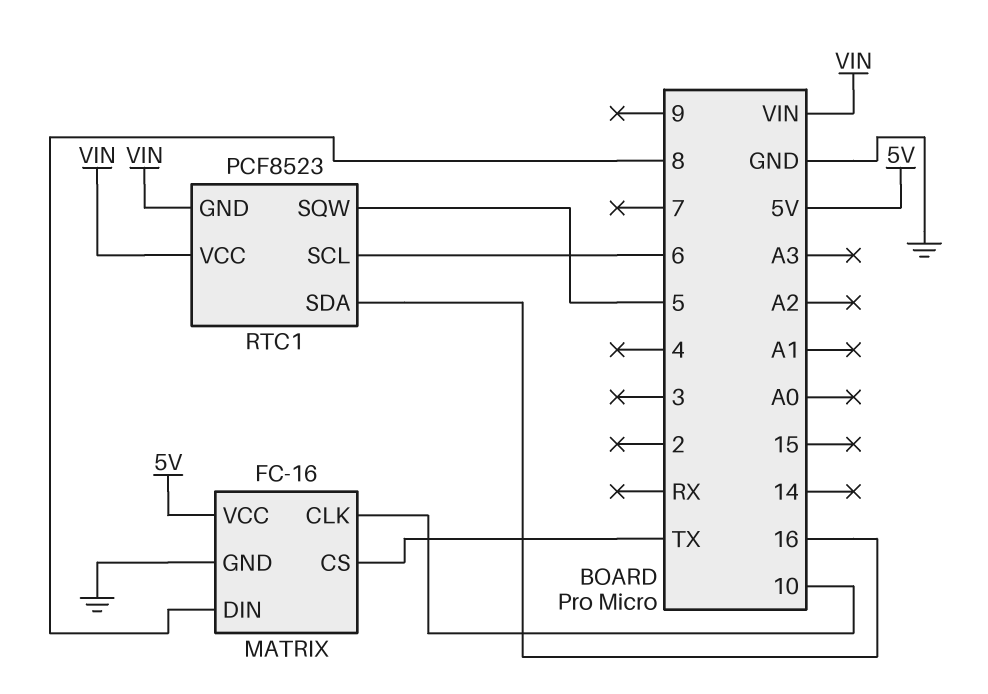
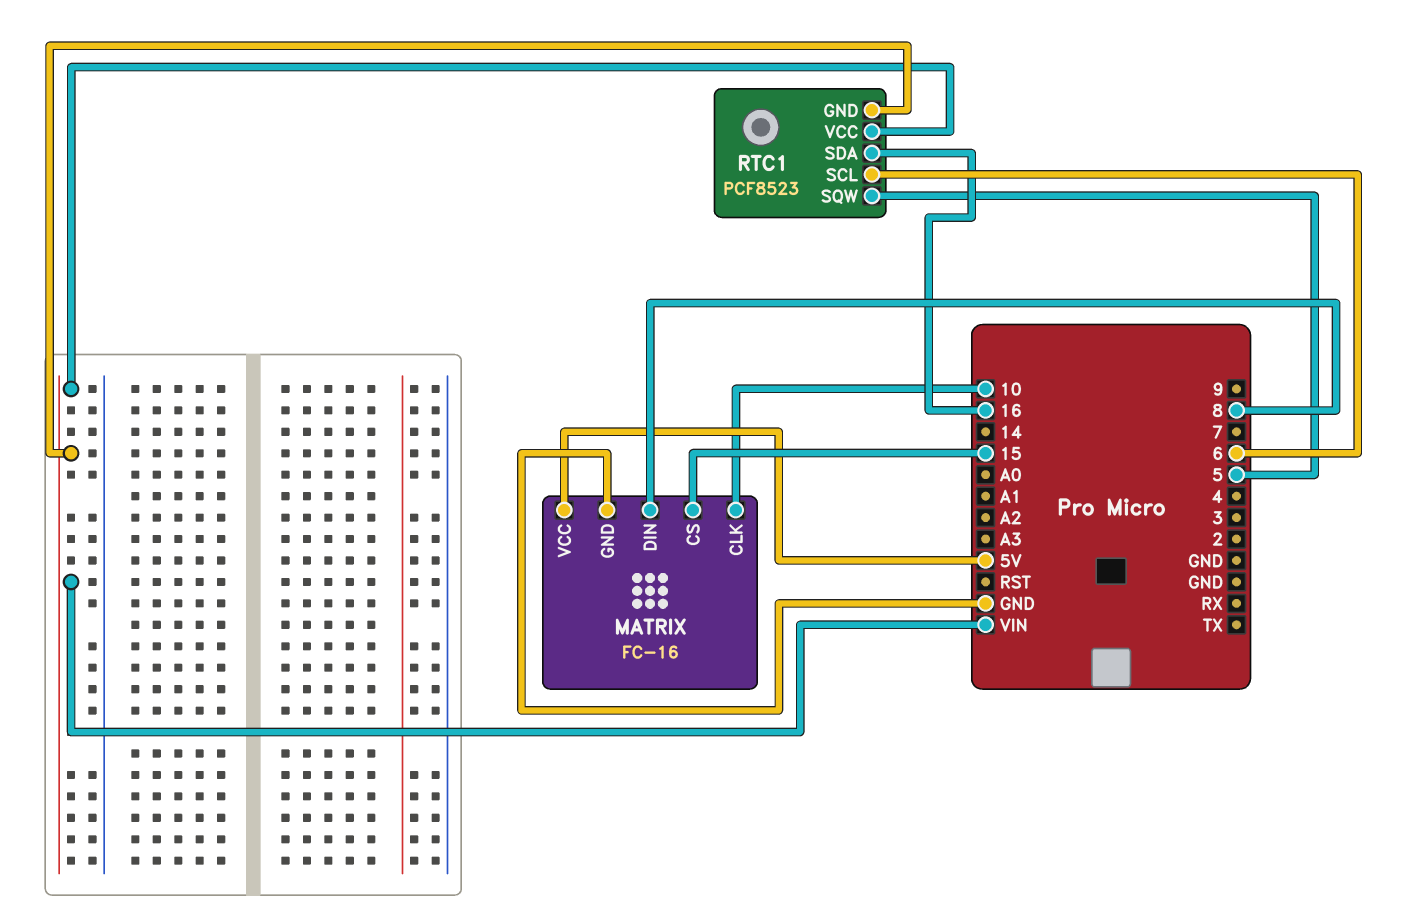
MATRIX pin CS: TX -> 15

